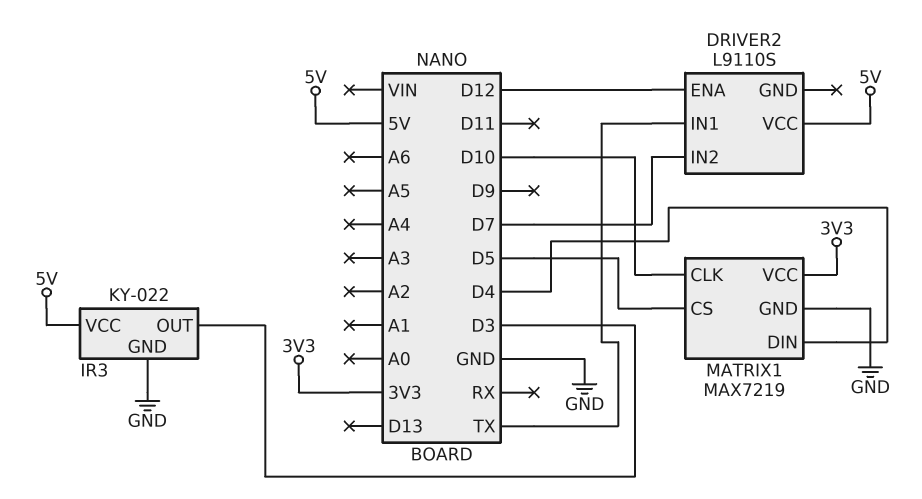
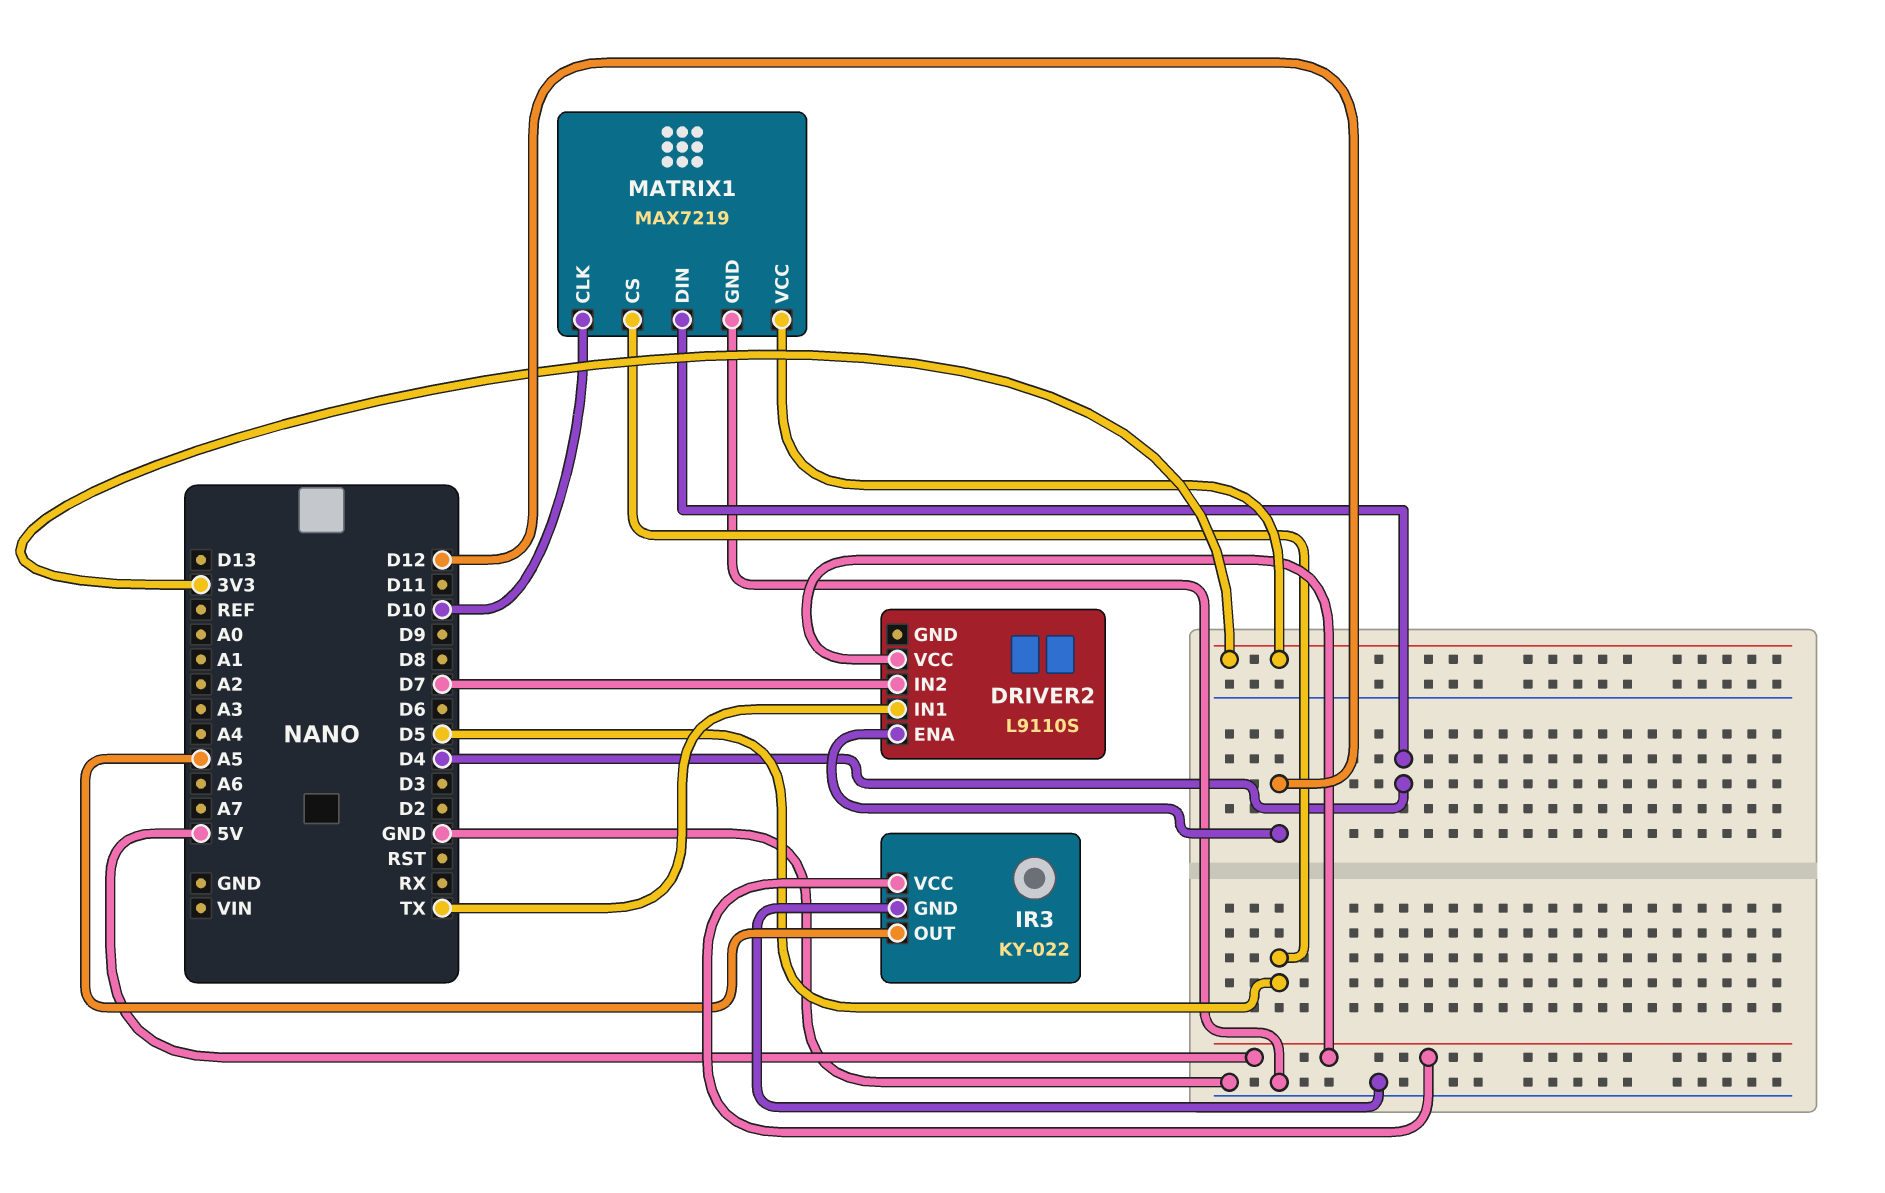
IR3 pin OUT: D3 -> A5

